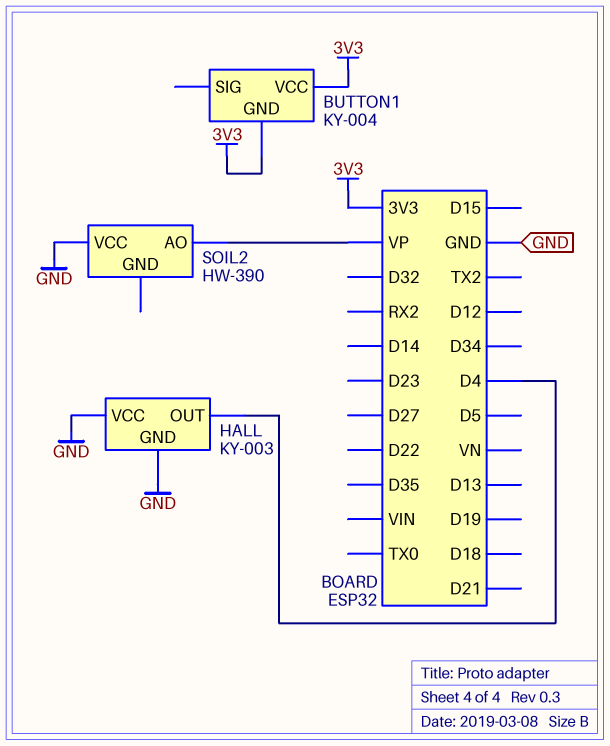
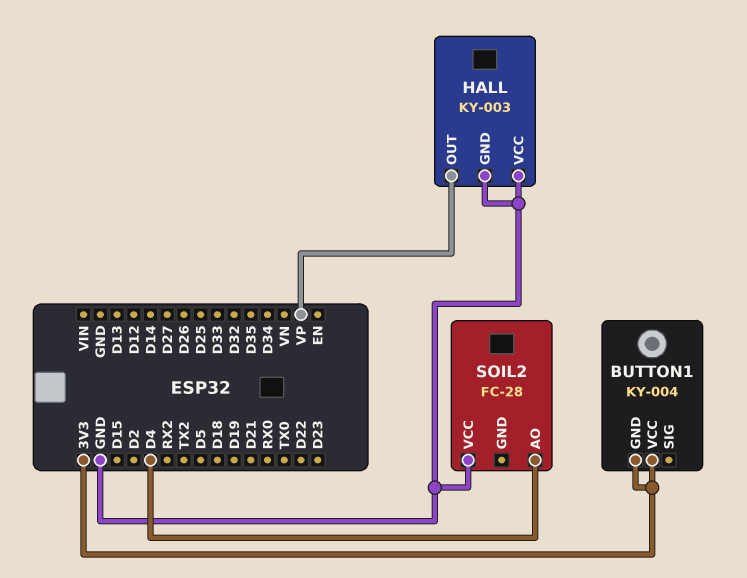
HALL pin OUT: D4 -> VP
SOIL2: HW-390 -> FC-28
SOIL2 pin AO: VP -> D4

